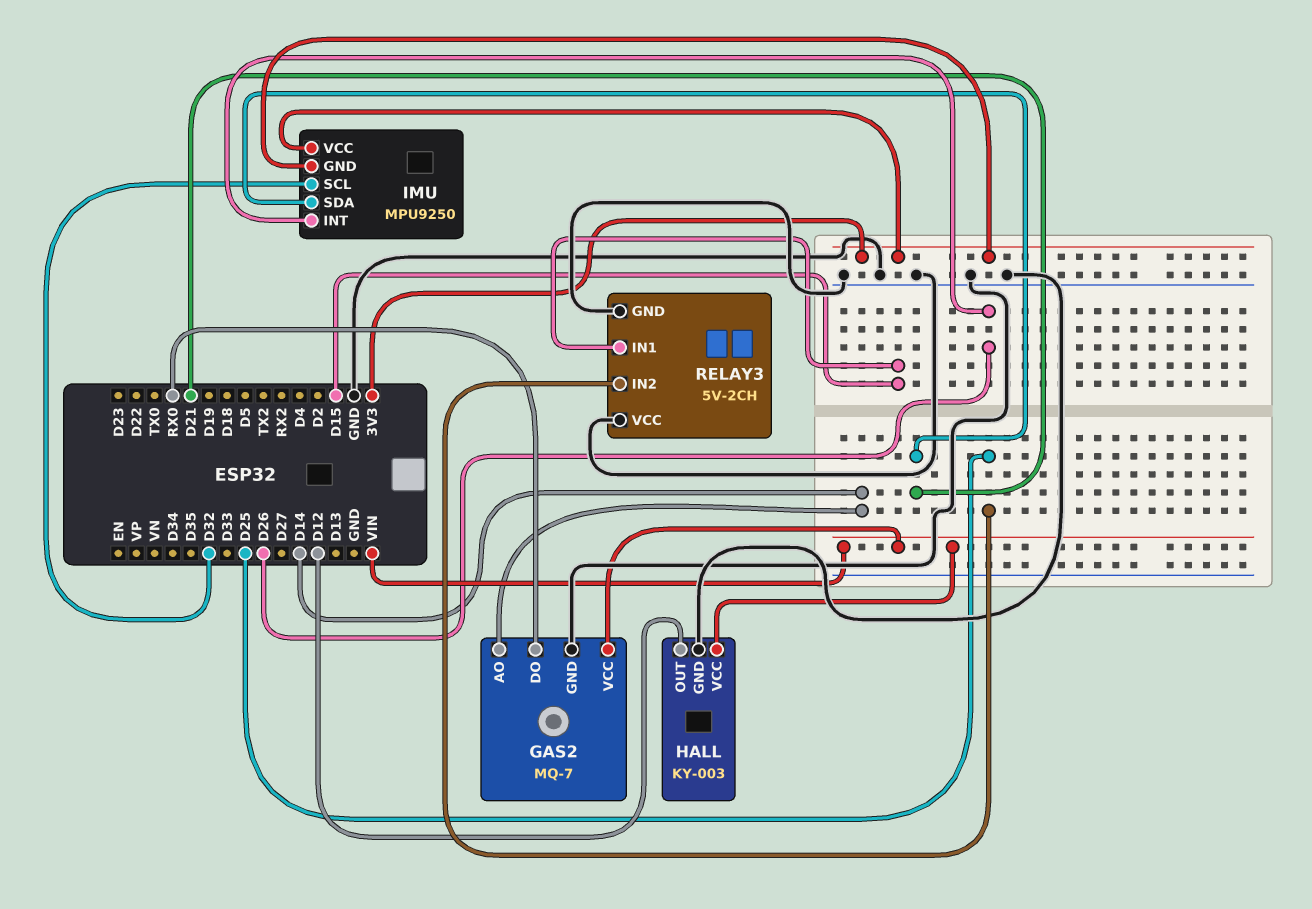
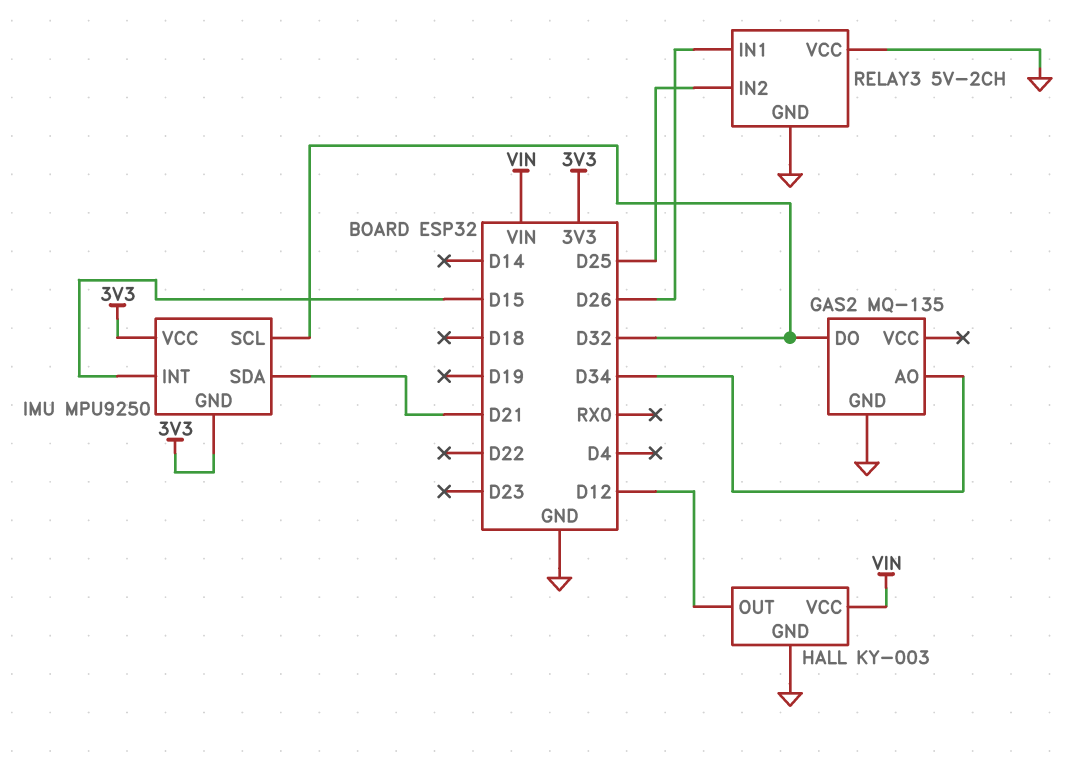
GAS2: MQ-7 -> MQ-135
GAS2 pin AO: D14 -> D34
GAS2 pin DO: RX0 -> D32
GAS2 pin VCC: VIN -> none
IMU pin INT: D26 -> D15
RELAY3 pin IN1: D15 -> D26

